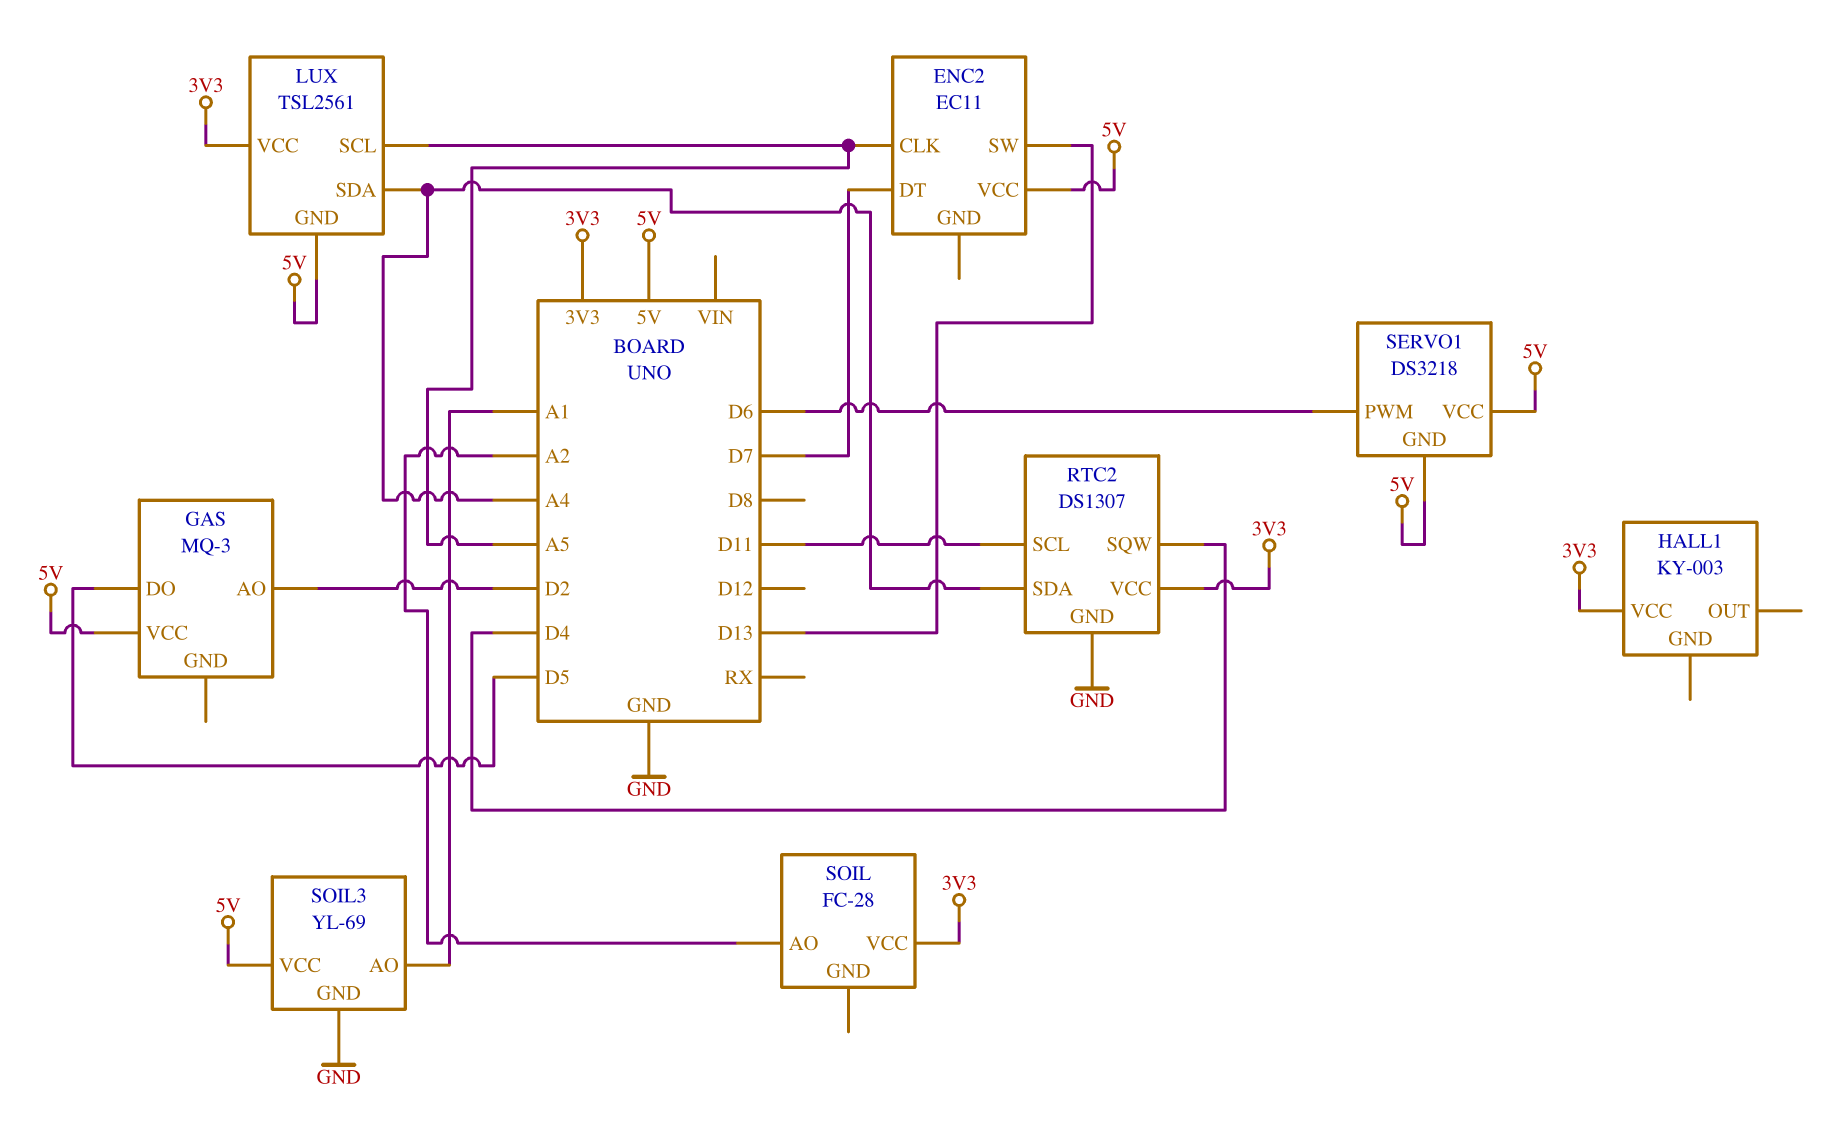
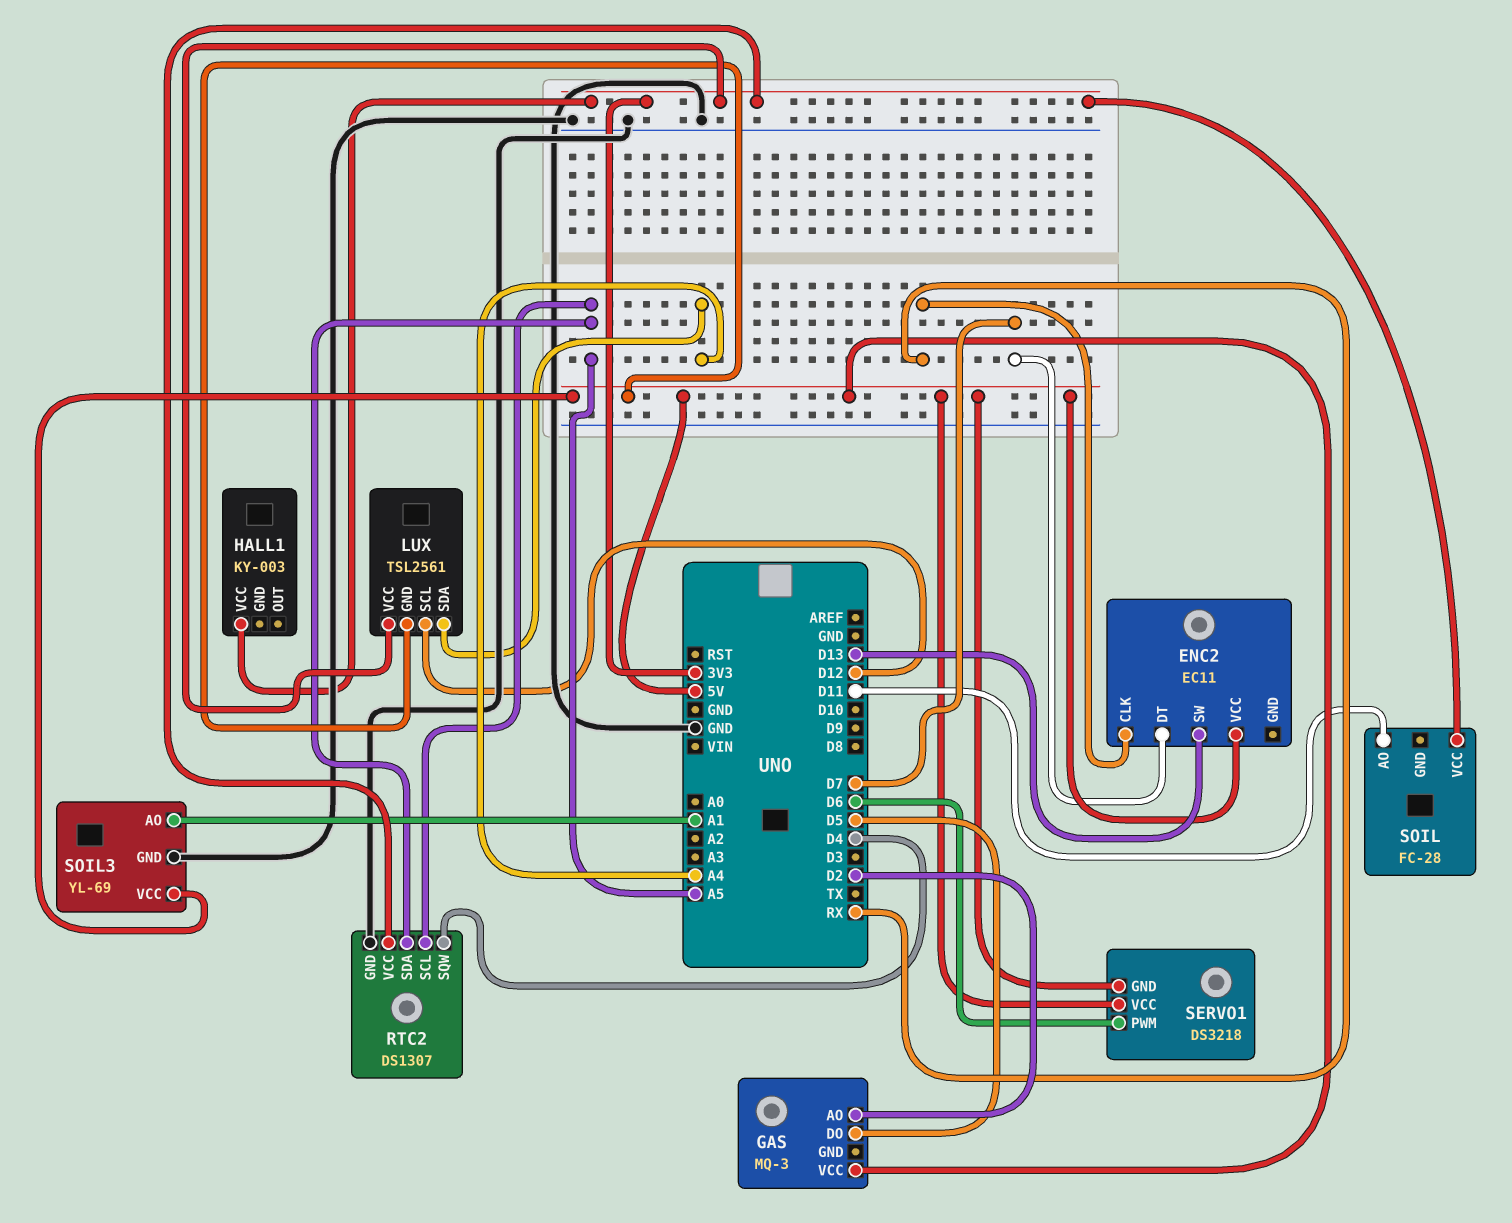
ENC2 pin CLK: A5 -> RX
LUX pin SCL: A5 -> D12
RTC2 pin SCL: D11 -> A5
RTC2 pin SDA: A4 -> A5
SOIL pin AO: A2 -> D11

